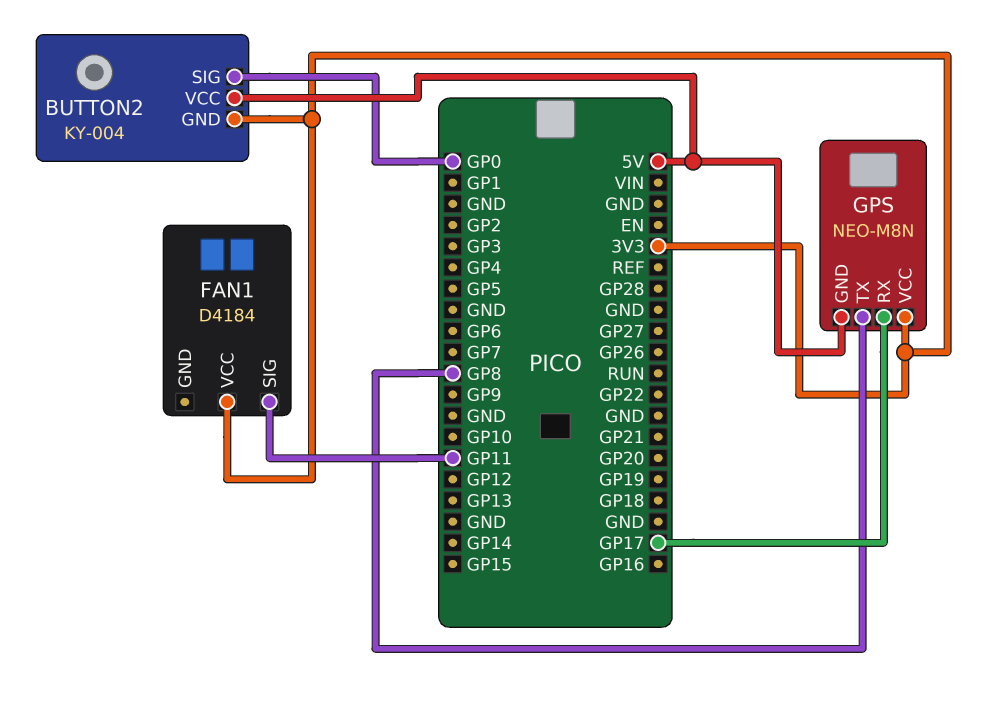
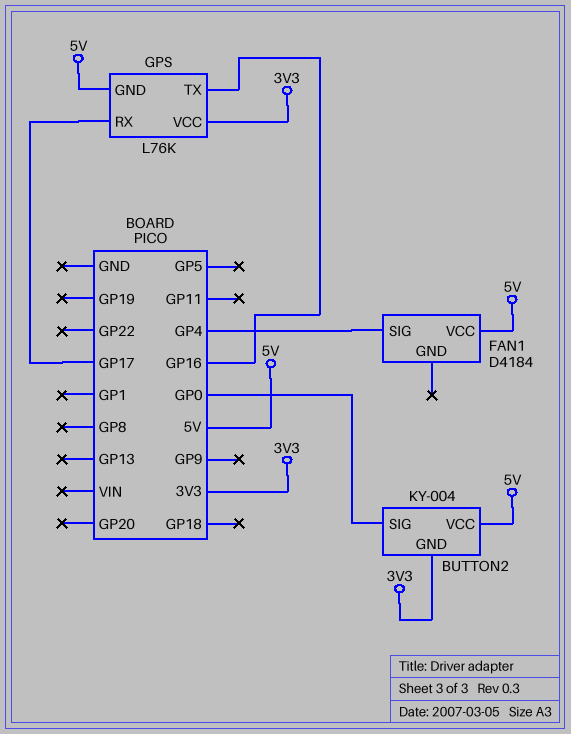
FAN1 pin SIG: GP11 -> GP4
FAN1 pin VCC: 3V3 -> 5V
GPS: NEO-M8N -> L76K
GPS pin TX: GP8 -> GP16

